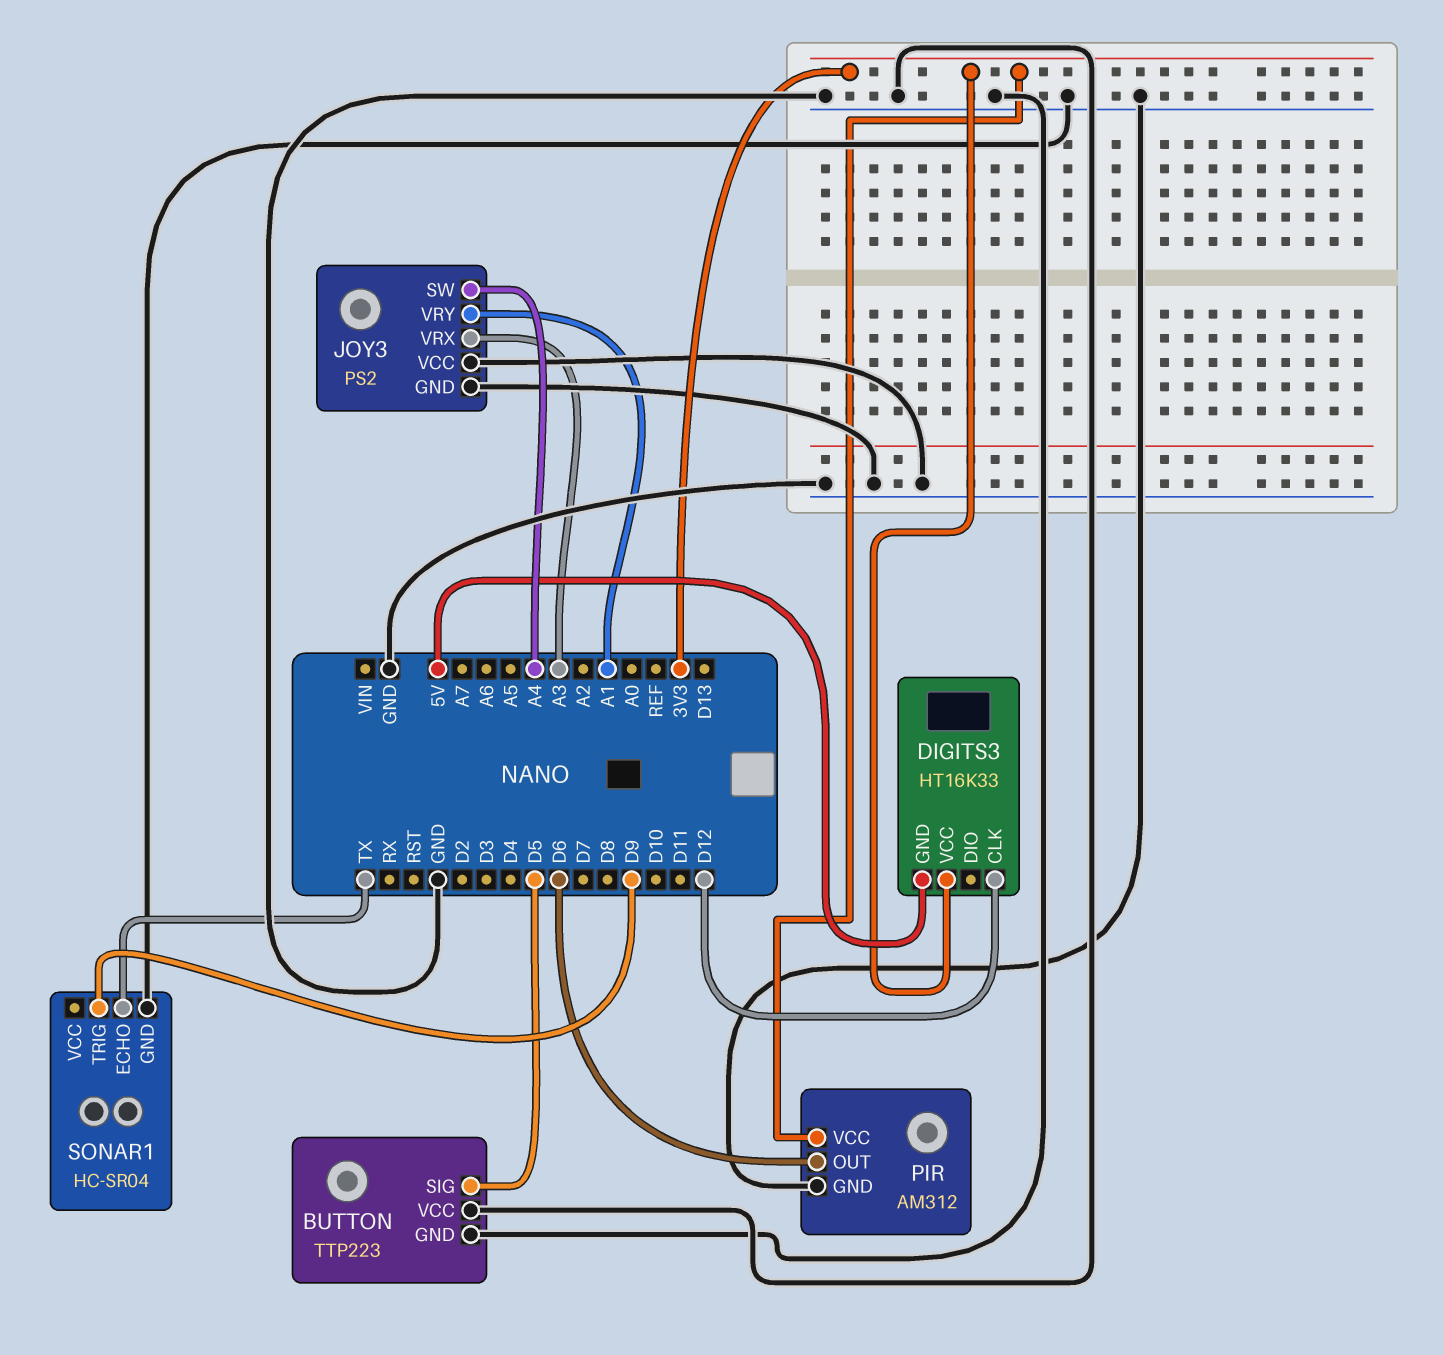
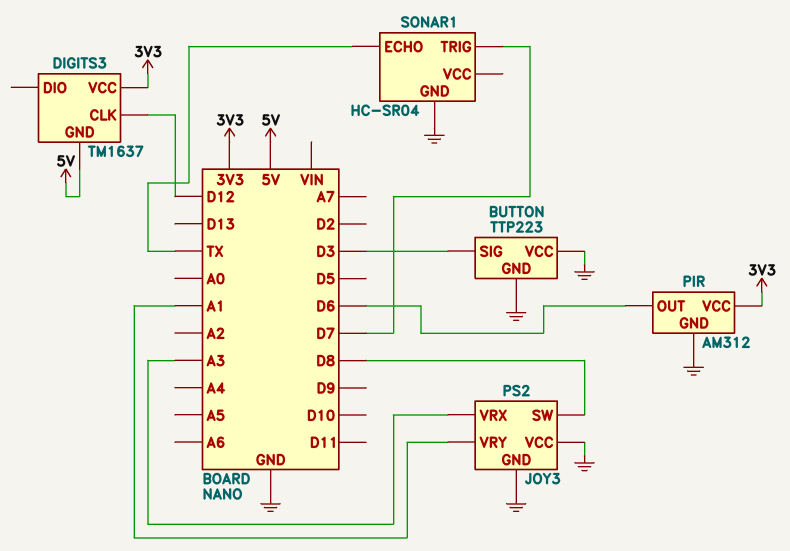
BUTTON pin SIG: D5 -> D3
DIGITS3: HT16K33 -> TM1637
JOY3 pin SW: A4 -> D8
SONAR1 pin TRIG: D9 -> D7

